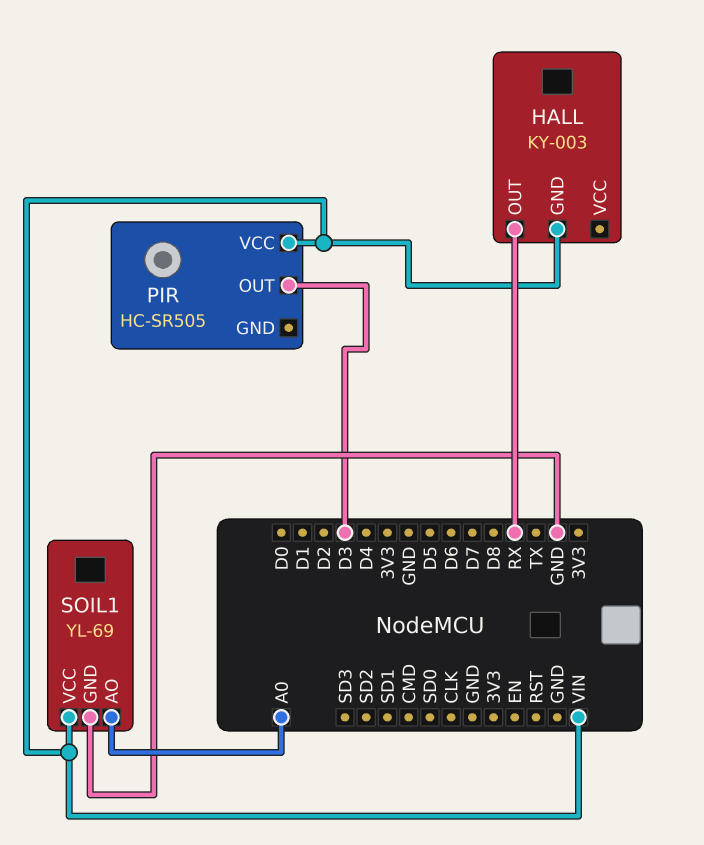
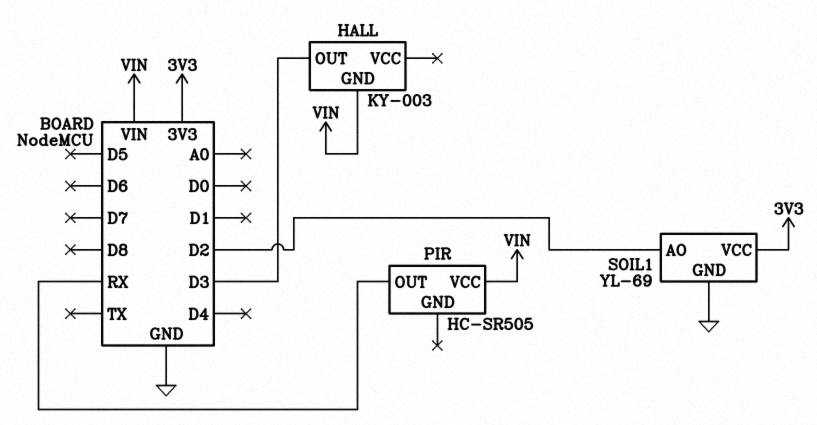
HALL pin OUT: RX -> D3
PIR pin OUT: D3 -> RX
SOIL1 pin AO: A0 -> D2
SOIL1 pin VCC: VIN -> 3V3

